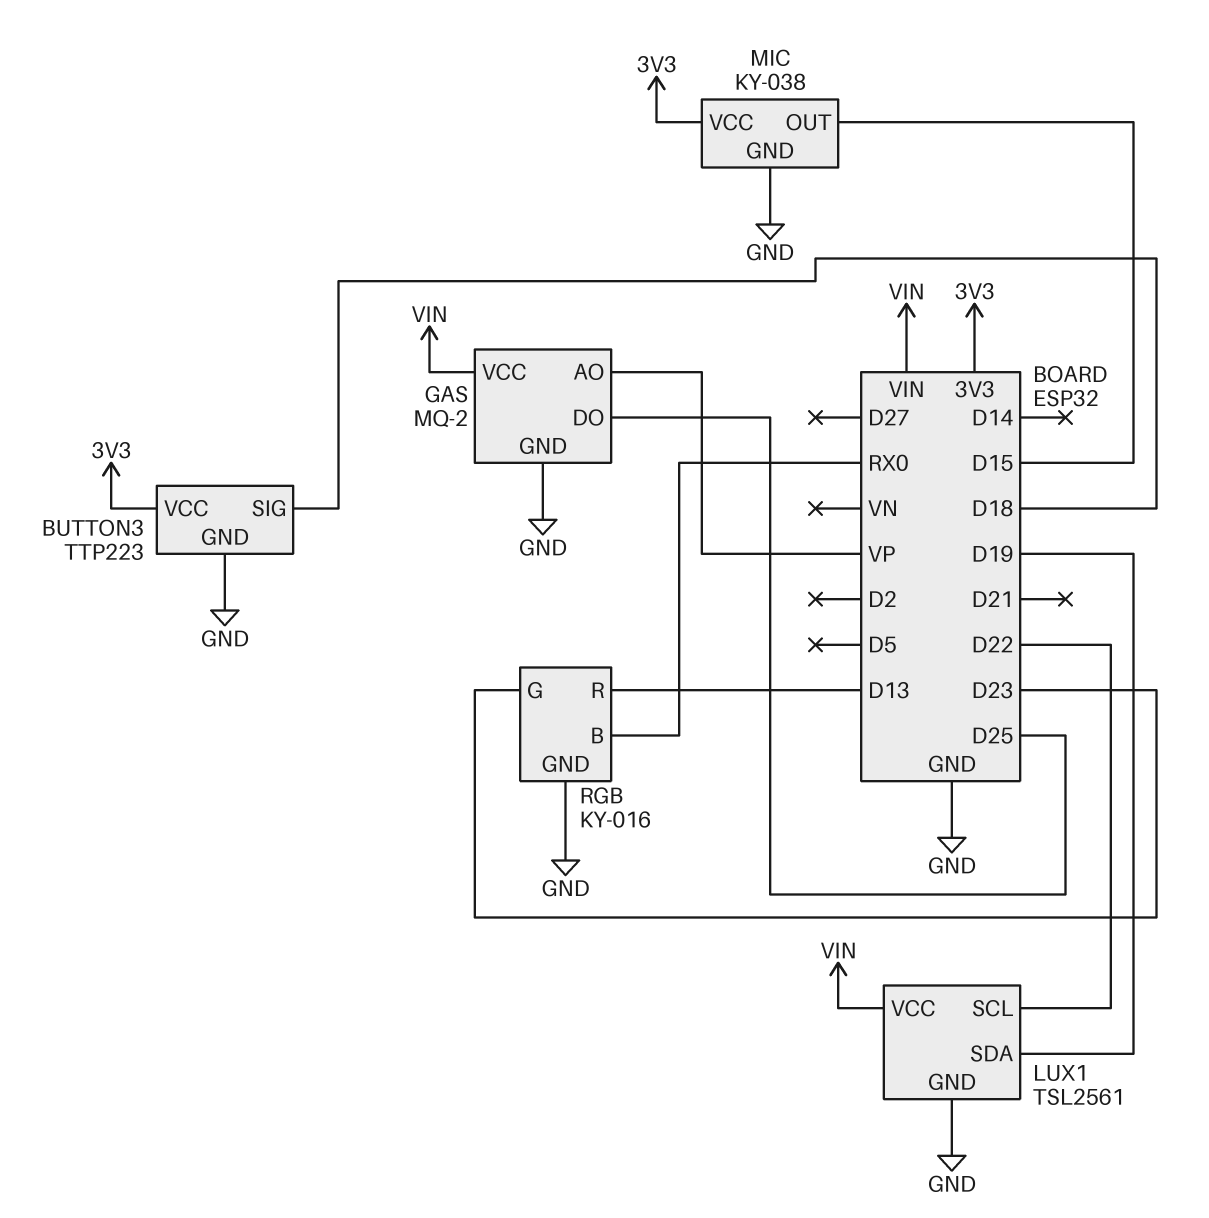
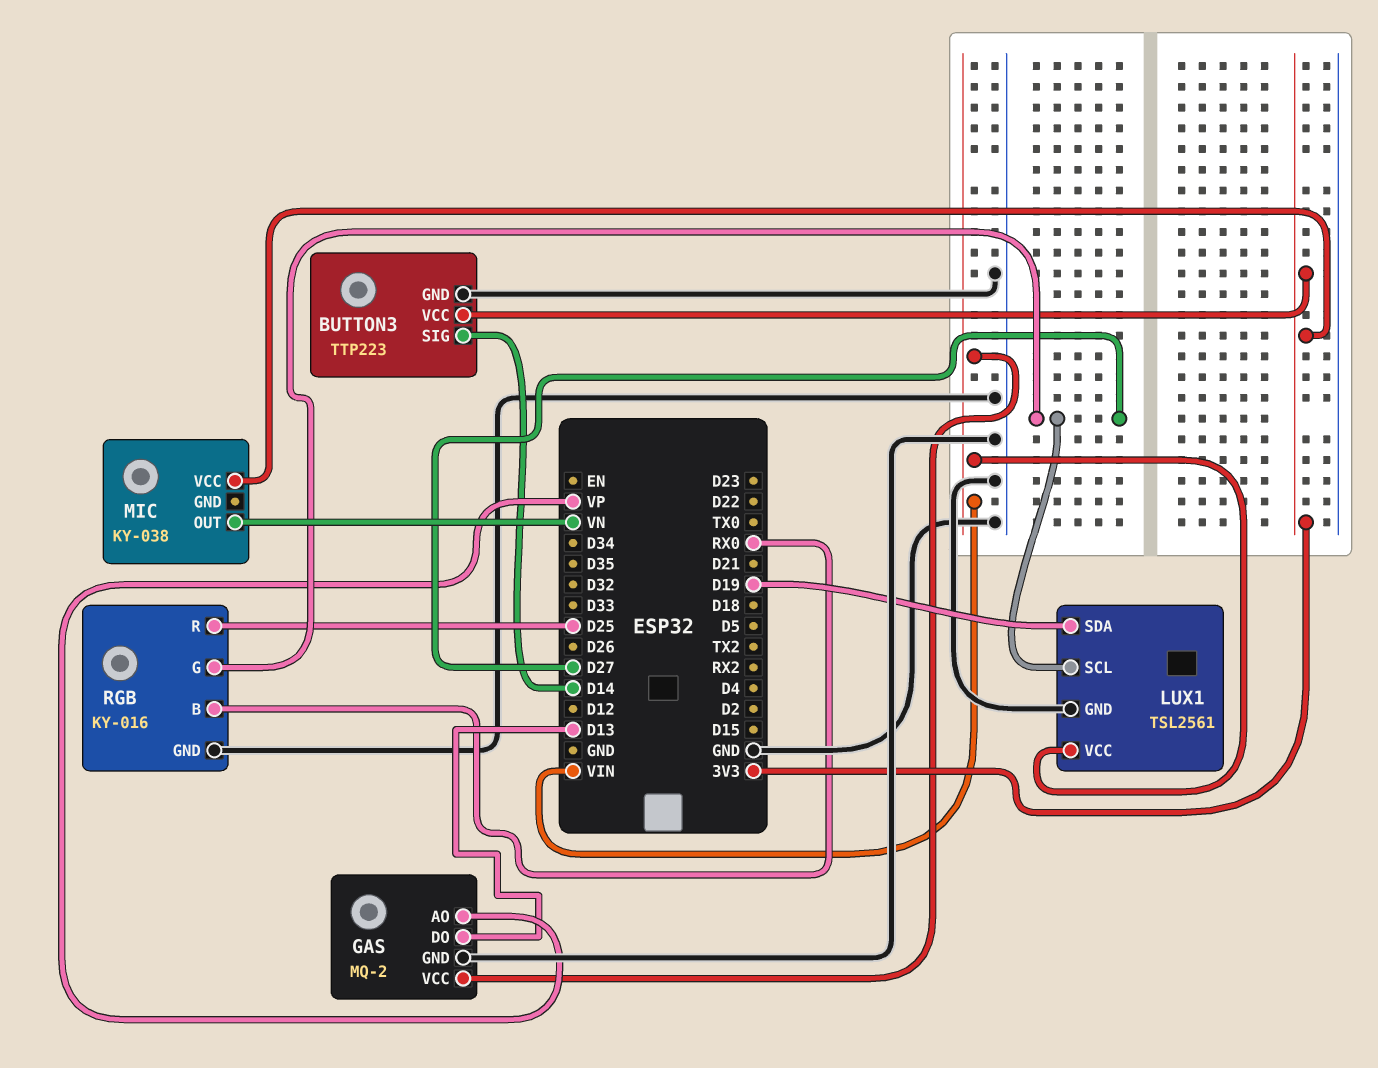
BUTTON3 pin SIG: D18 -> D14
GAS pin DO: D25 -> D13
LUX1 pin SCL: D22 -> D27
MIC pin GND: GND -> none
MIC pin OUT: D15 -> VN
RGB pin G: D23 -> D27
RGB pin R: D13 -> D25

